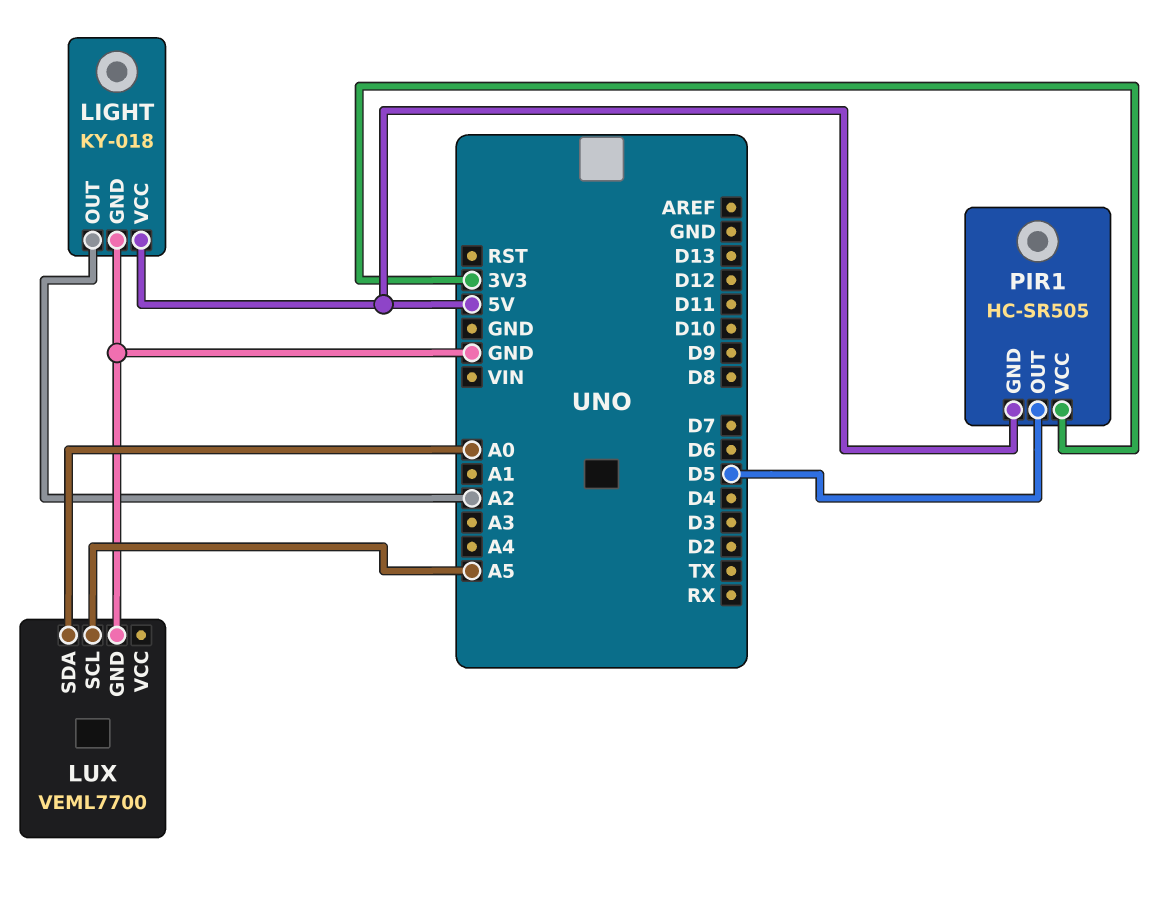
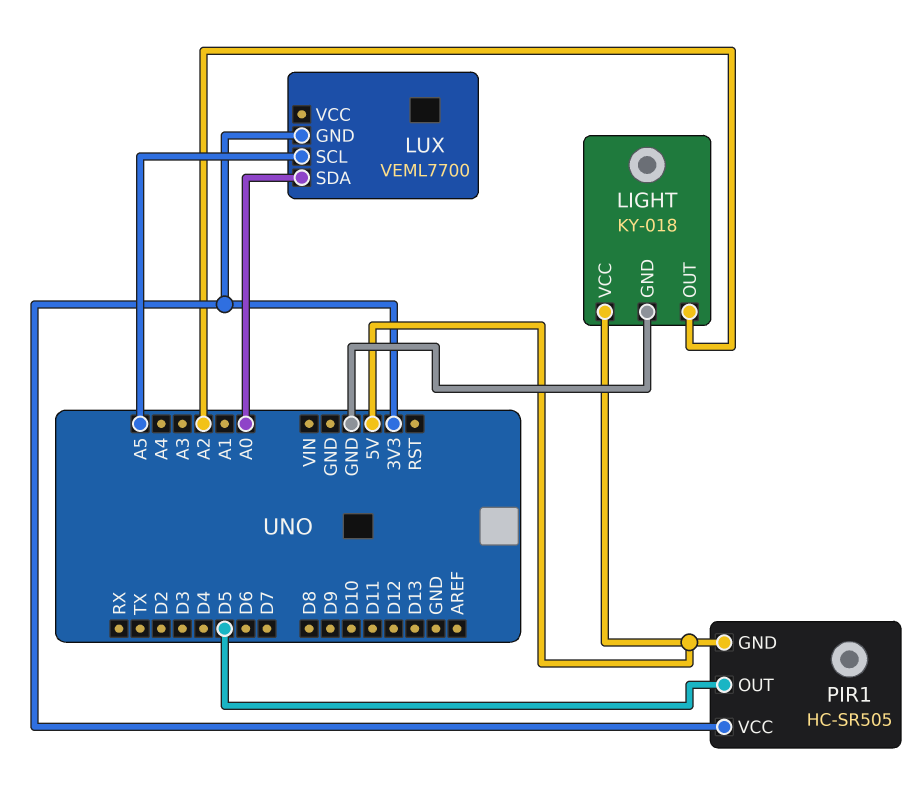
LUX pin GND: GND -> 3V3

